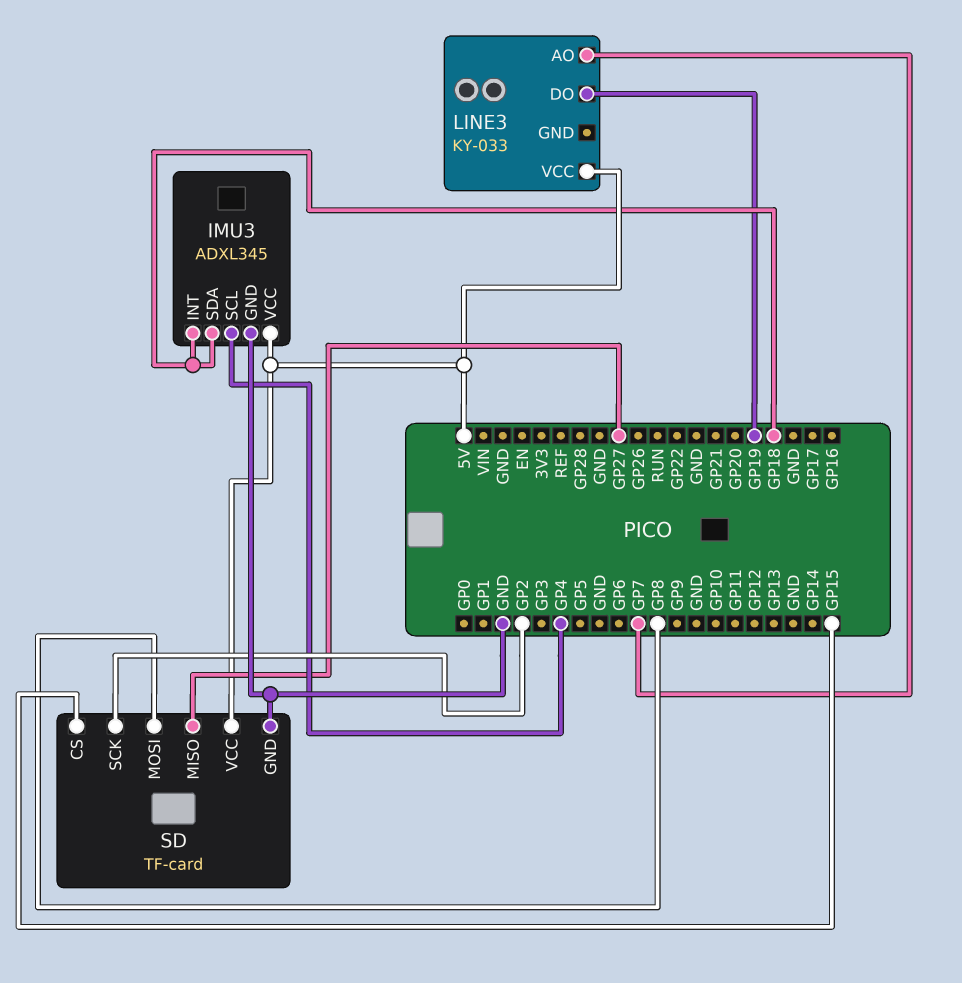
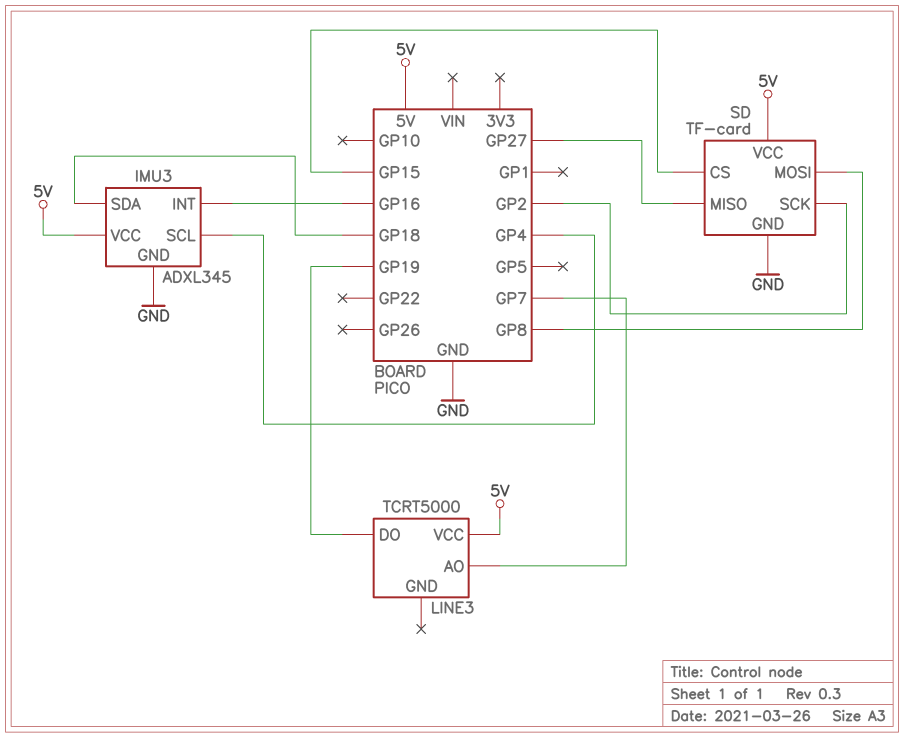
IMU3 pin INT: GP18 -> GP16
LINE3: KY-033 -> TCRT5000

